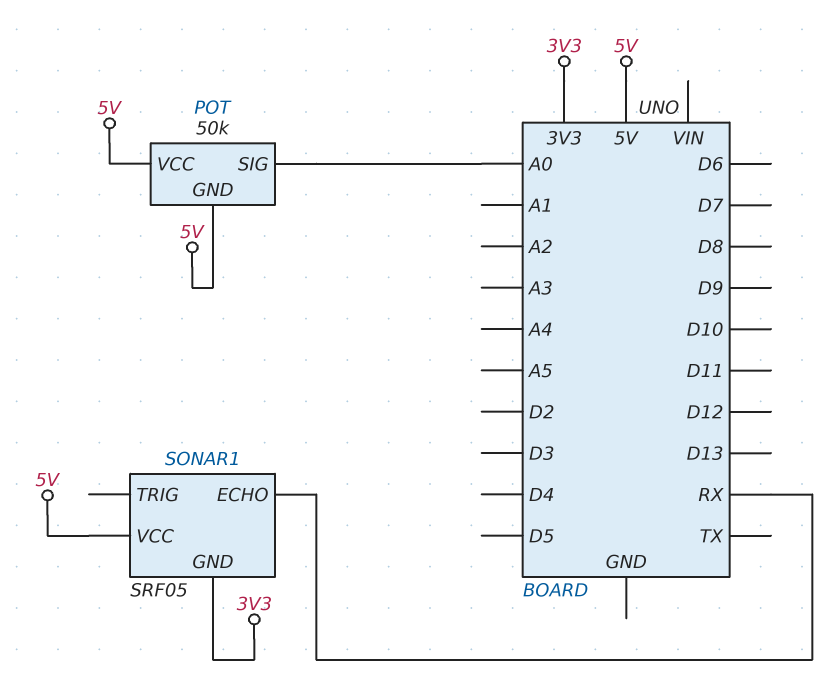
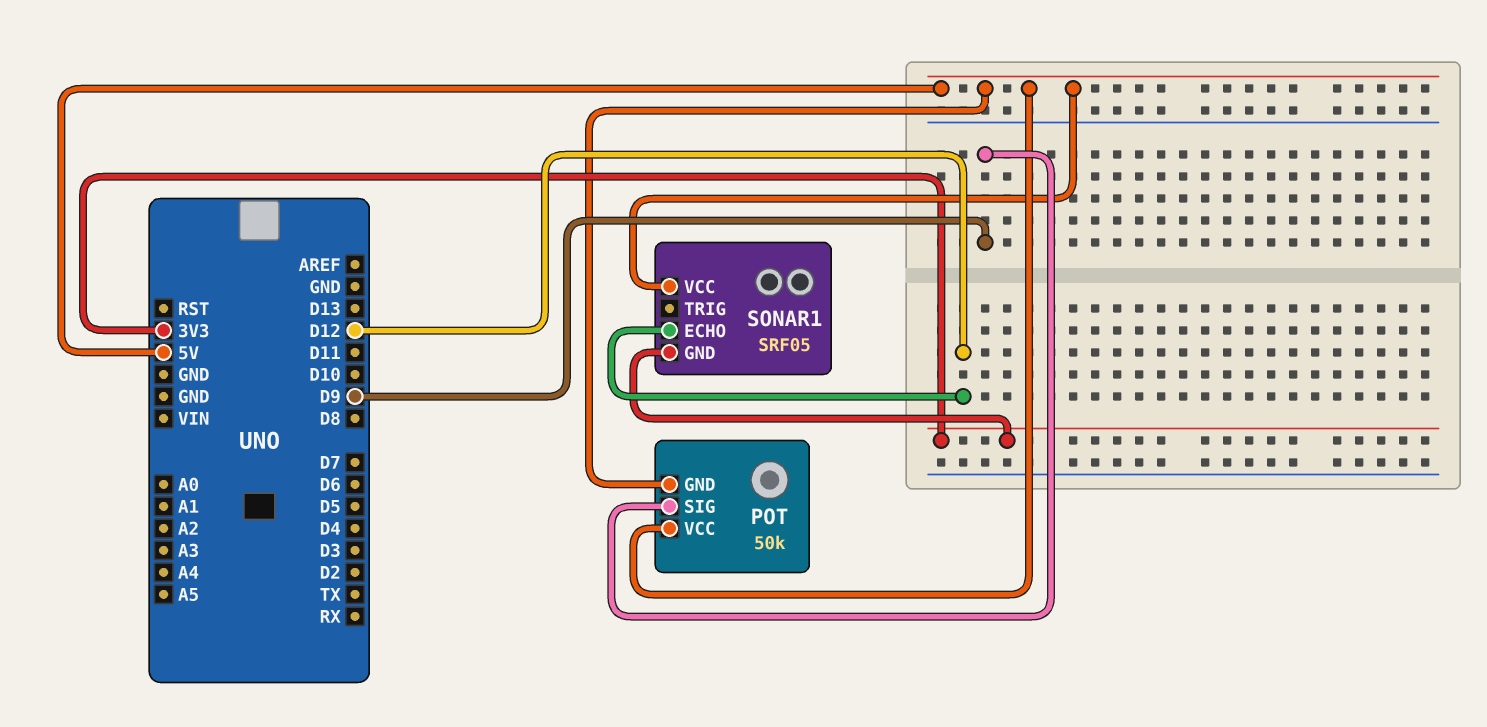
POT pin SIG: A0 -> D9
SONAR1 pin ECHO: RX -> D12

